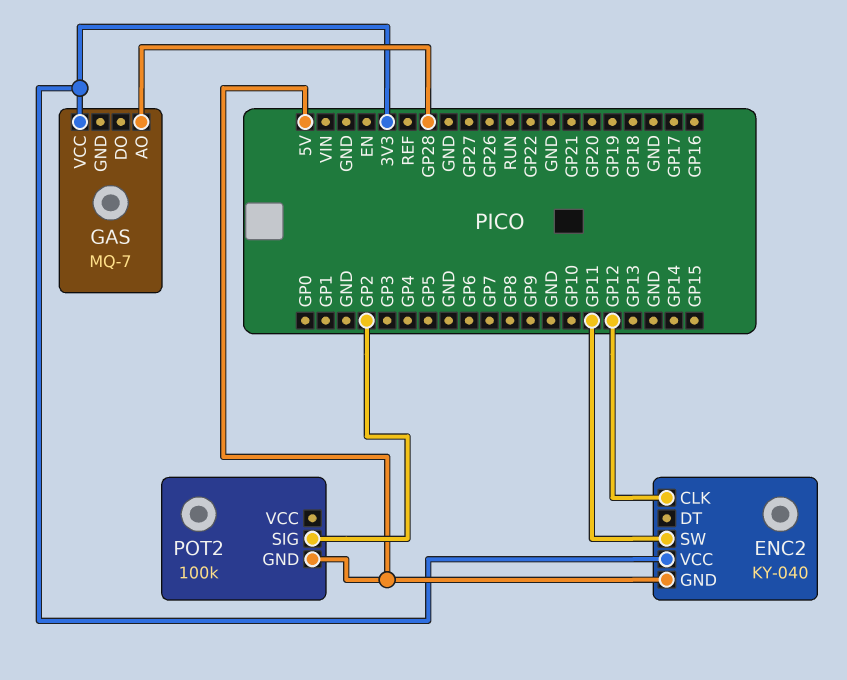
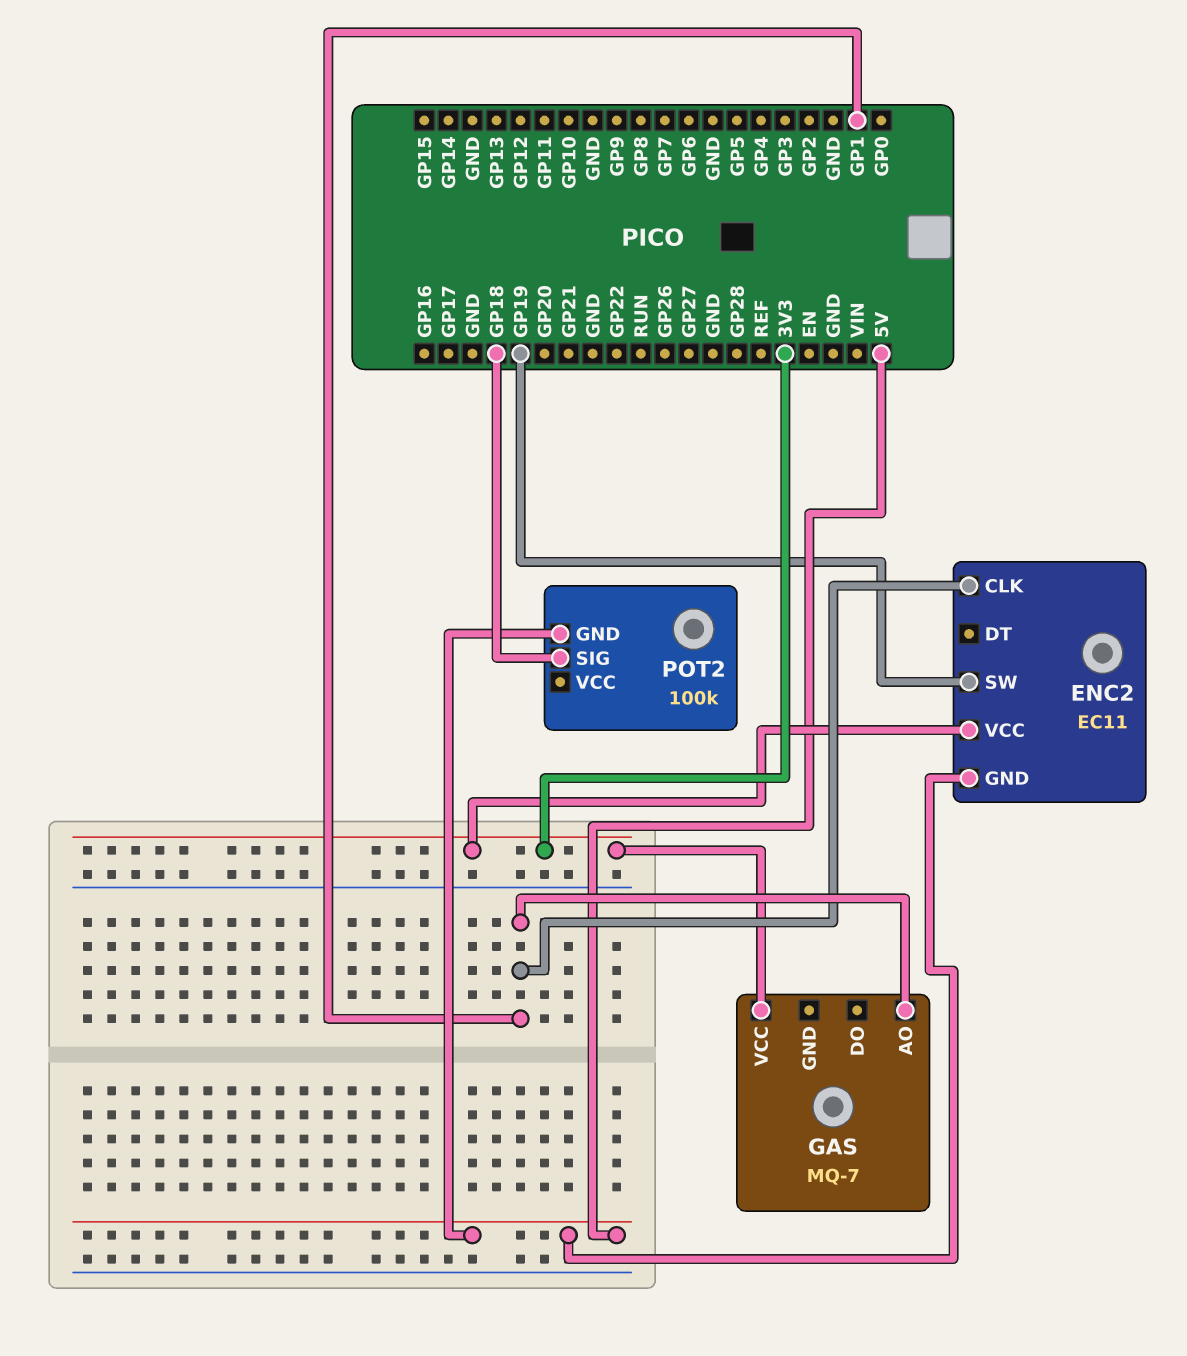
ENC2: KY-040 -> EC11
ENC2 pin CLK: GP12 -> GP1
ENC2 pin SW: GP11 -> GP19
GAS pin AO: GP28 -> GP1
POT2 pin SIG: GP2 -> GP18

